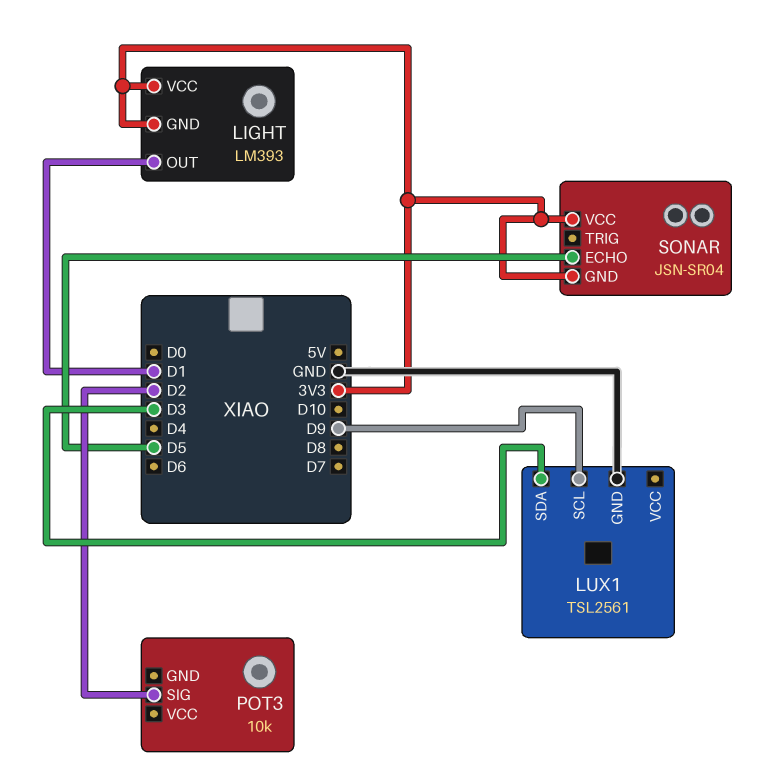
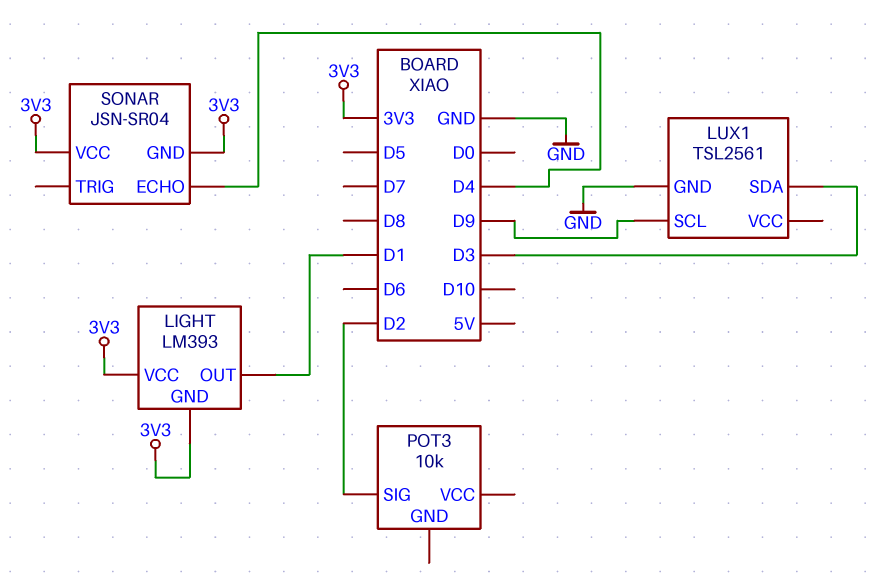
SONAR pin ECHO: D5 -> D4

